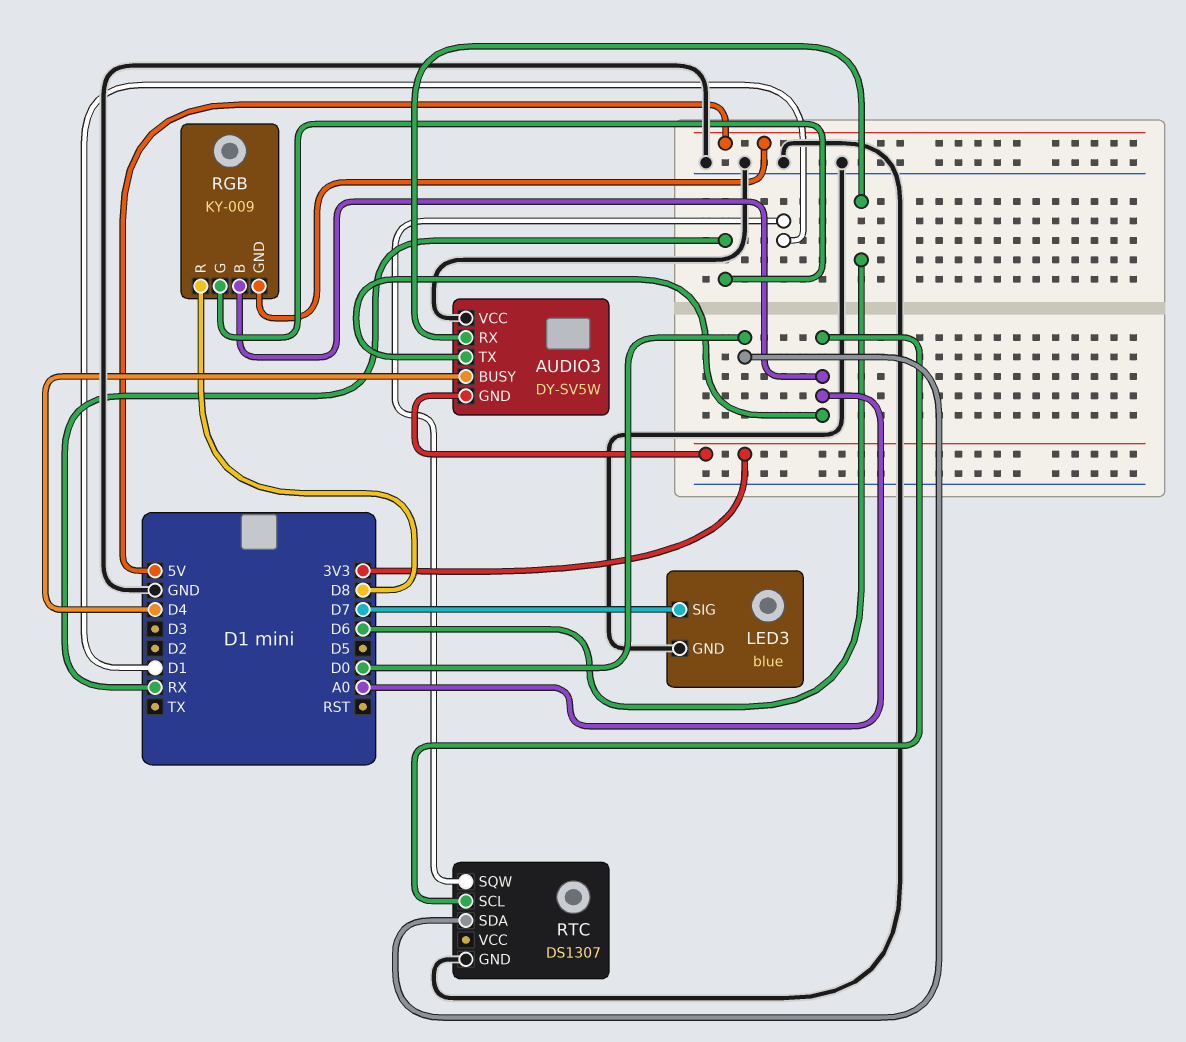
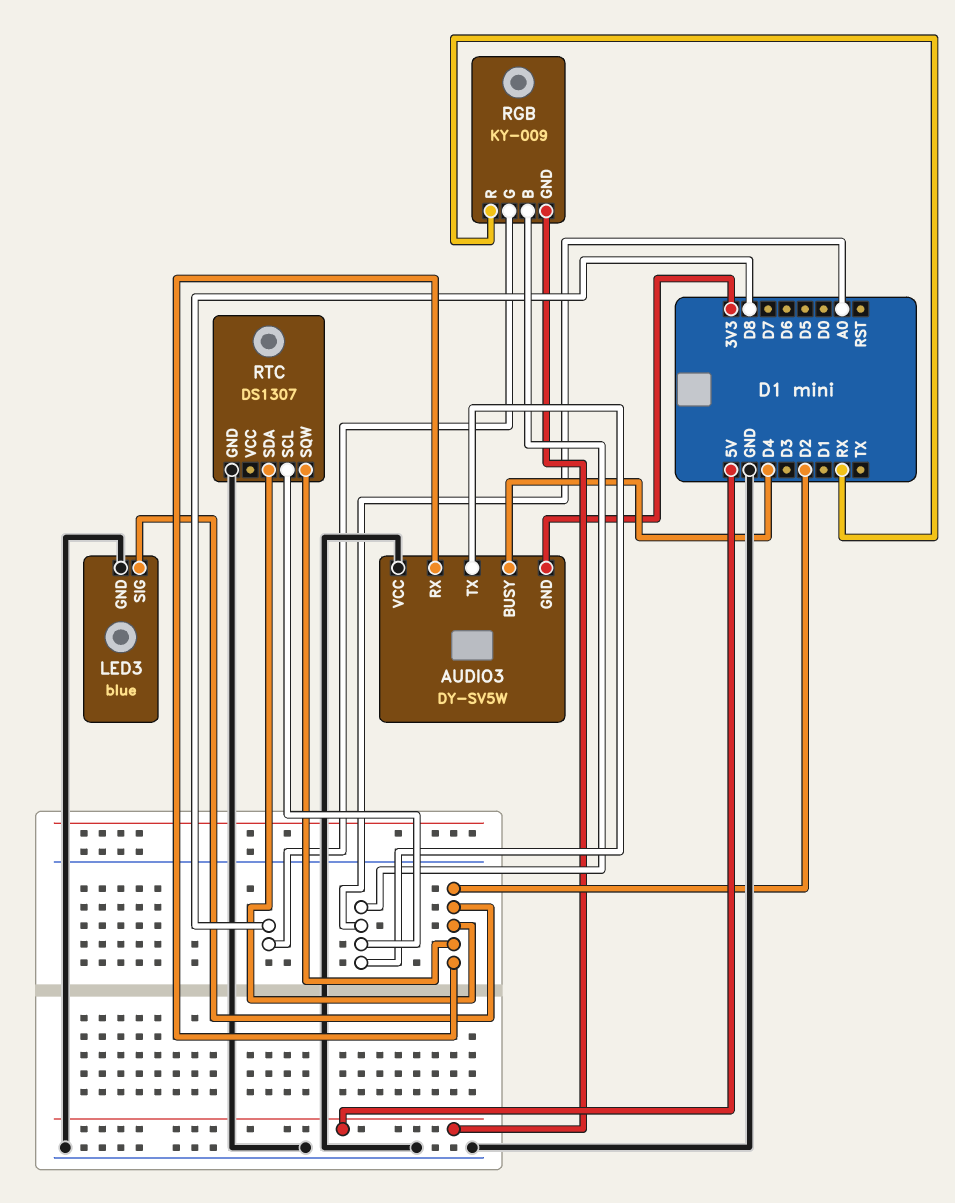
AUDIO3 pin RX: D6 -> D2
LED3 pin SIG: D7 -> D2
RGB pin G: RX -> D8
RGB pin R: D8 -> RX
RTC pin SDA: D0 -> D2
RTC pin SQW: D1 -> D2

